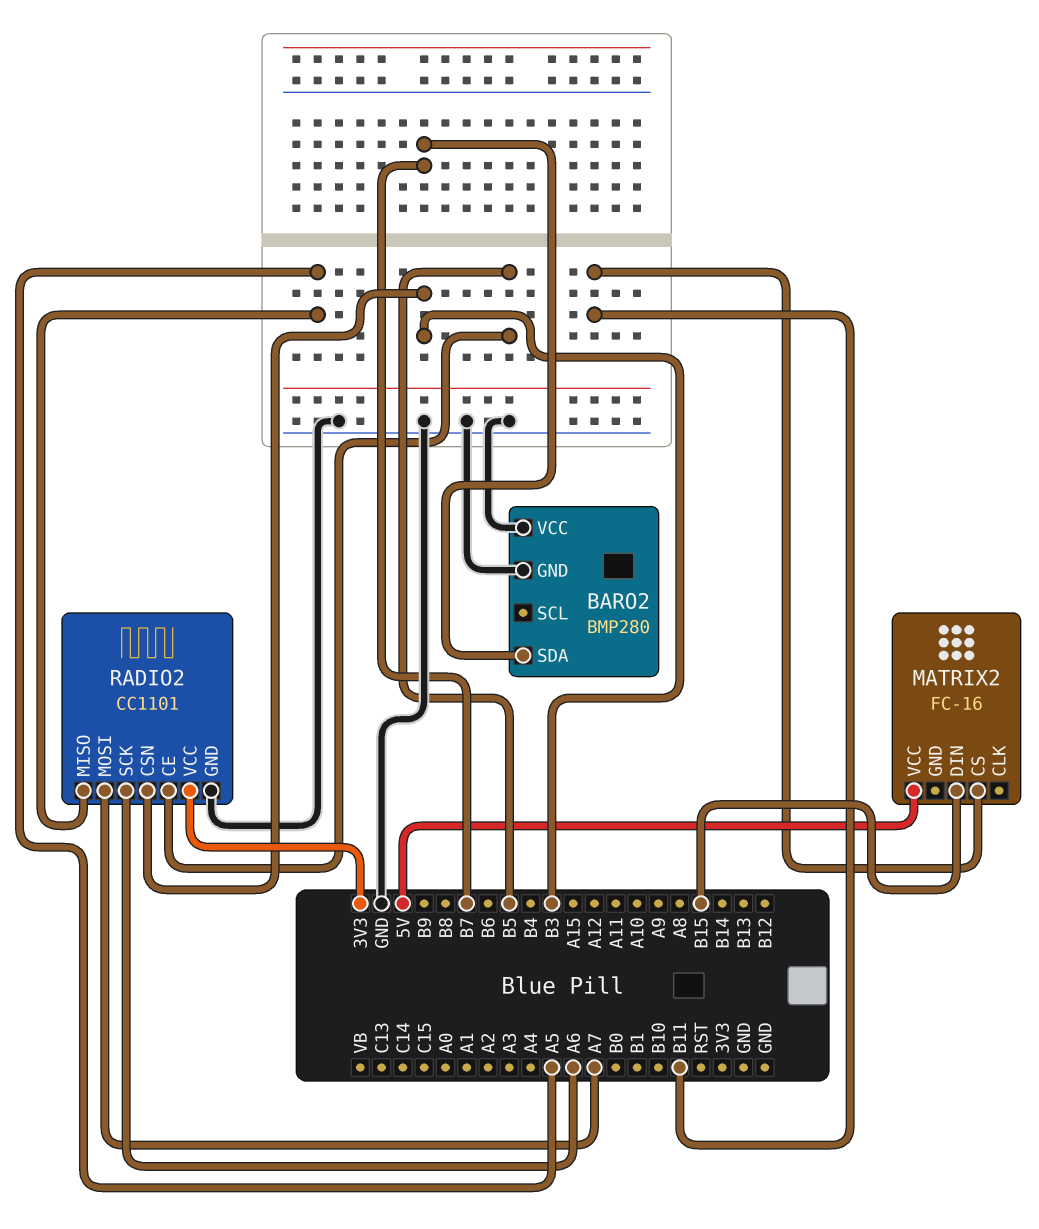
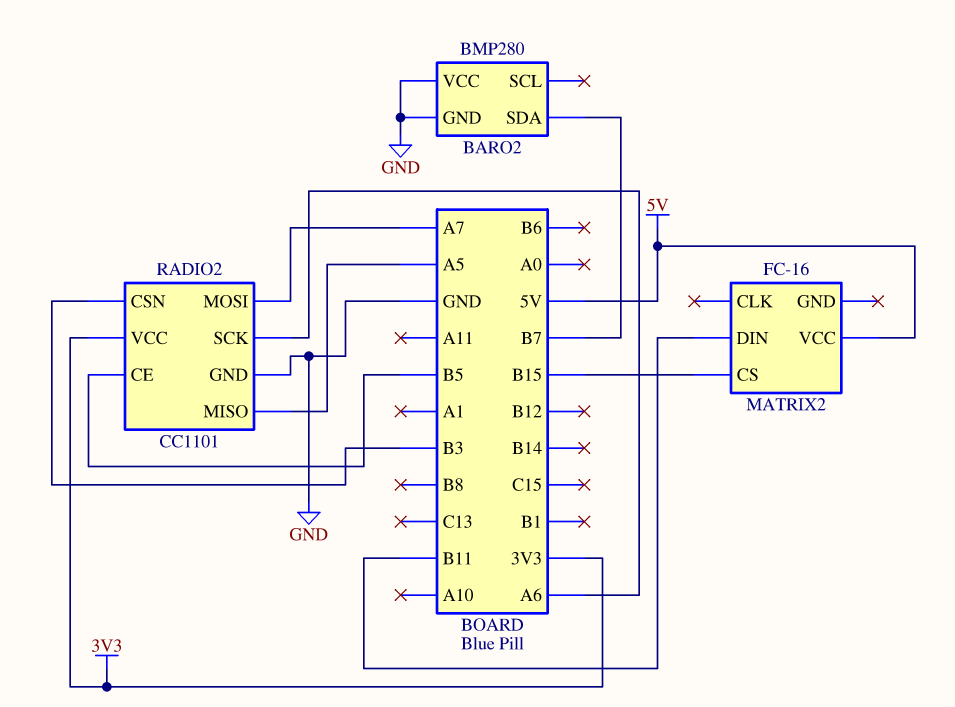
MATRIX2 pin CS: B11 -> B15
MATRIX2 pin DIN: B15 -> B11

